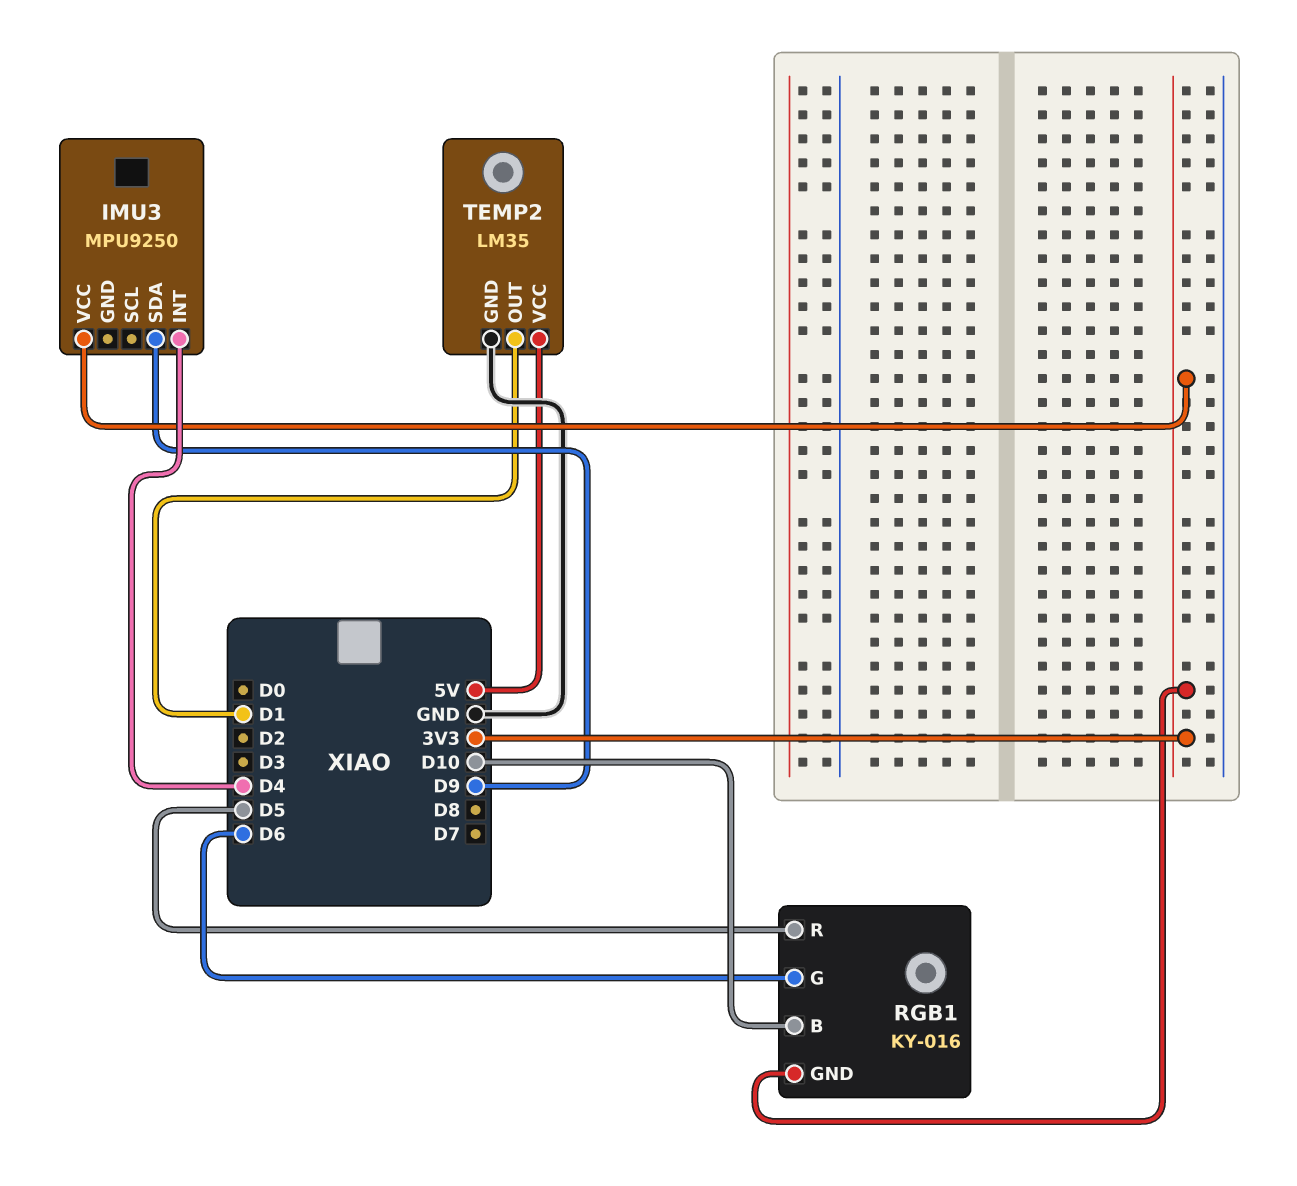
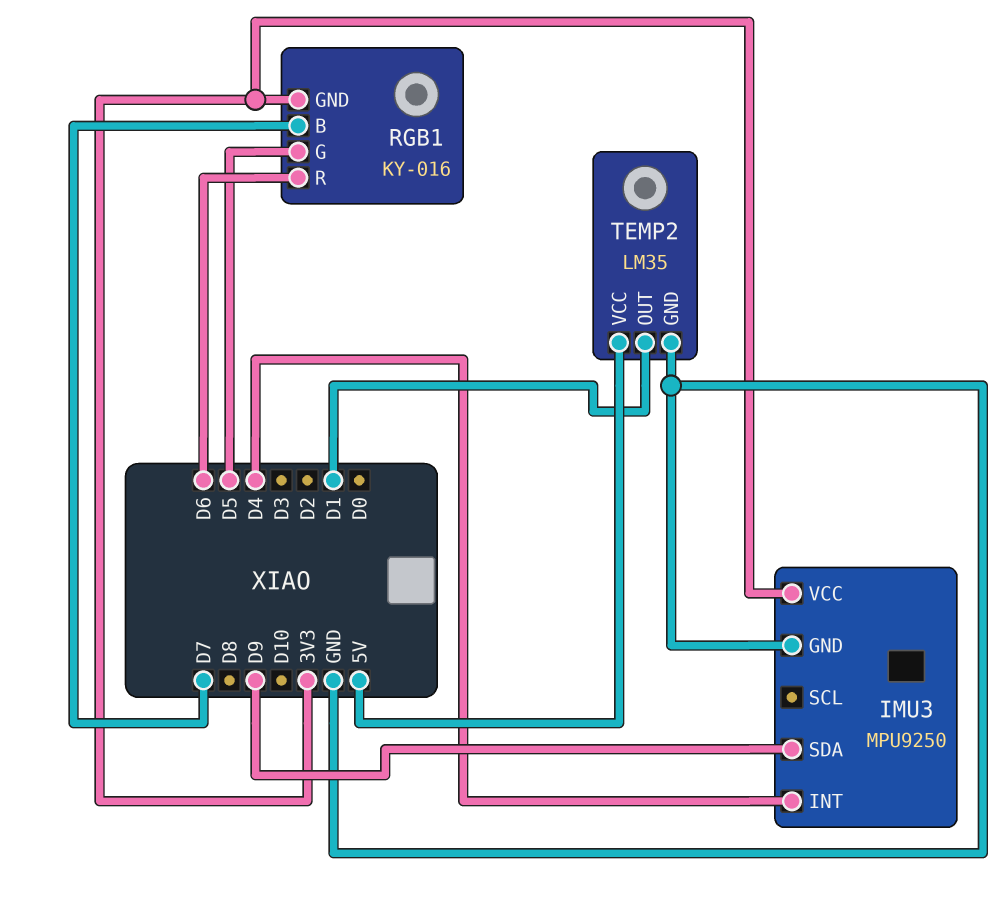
IMU3 pin GND: none -> GND
RGB1 pin B: D10 -> D7
RGB1 pin G: D6 -> D5
RGB1 pin R: D5 -> D6

